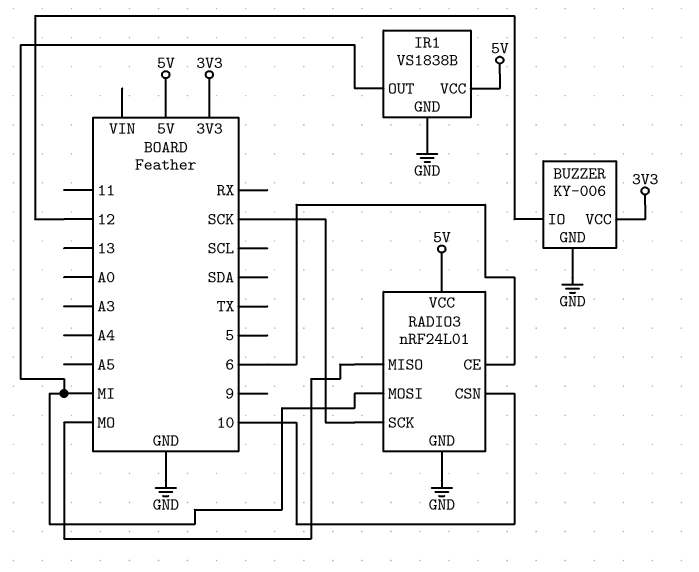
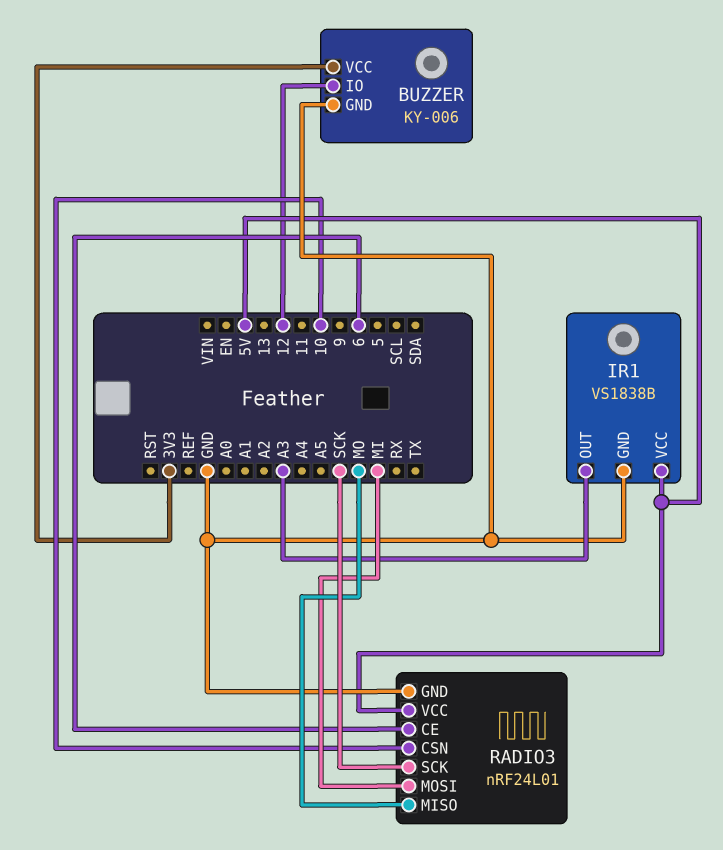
IR1 pin OUT: MI -> A3

